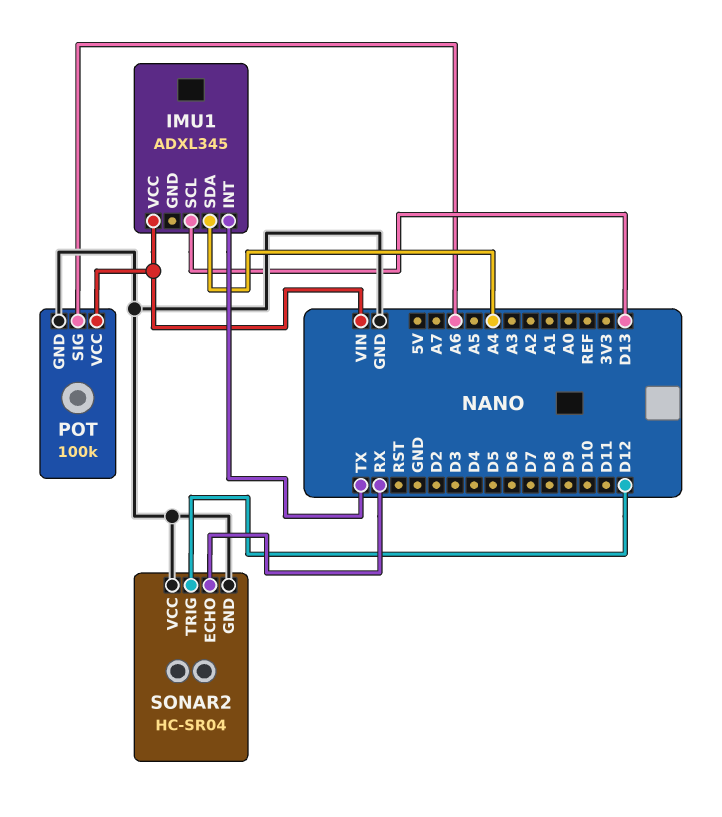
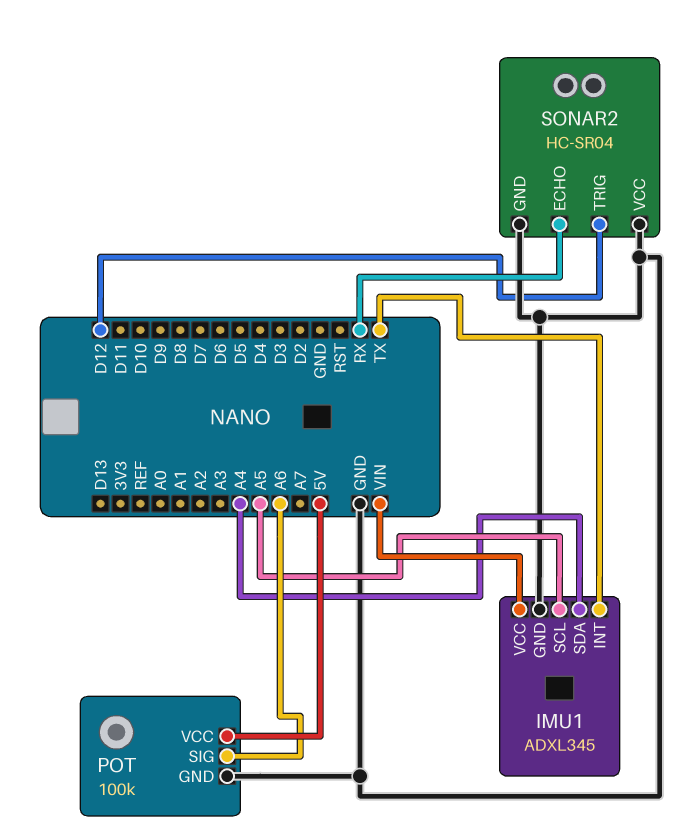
IMU1 pin GND: none -> GND
IMU1 pin SCL: D13 -> A5
POT pin VCC: VIN -> 5V

